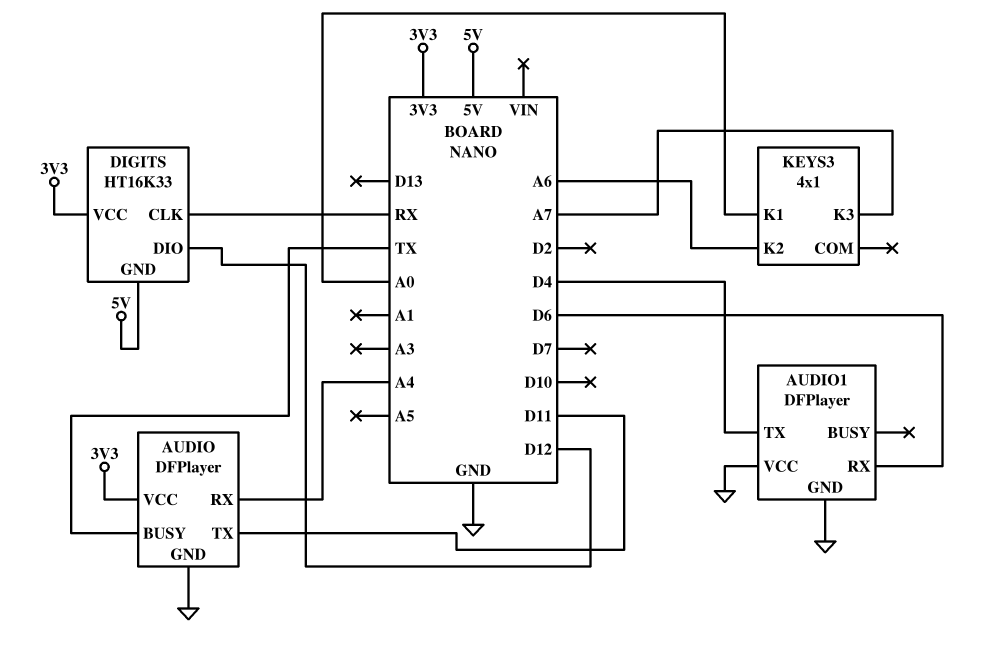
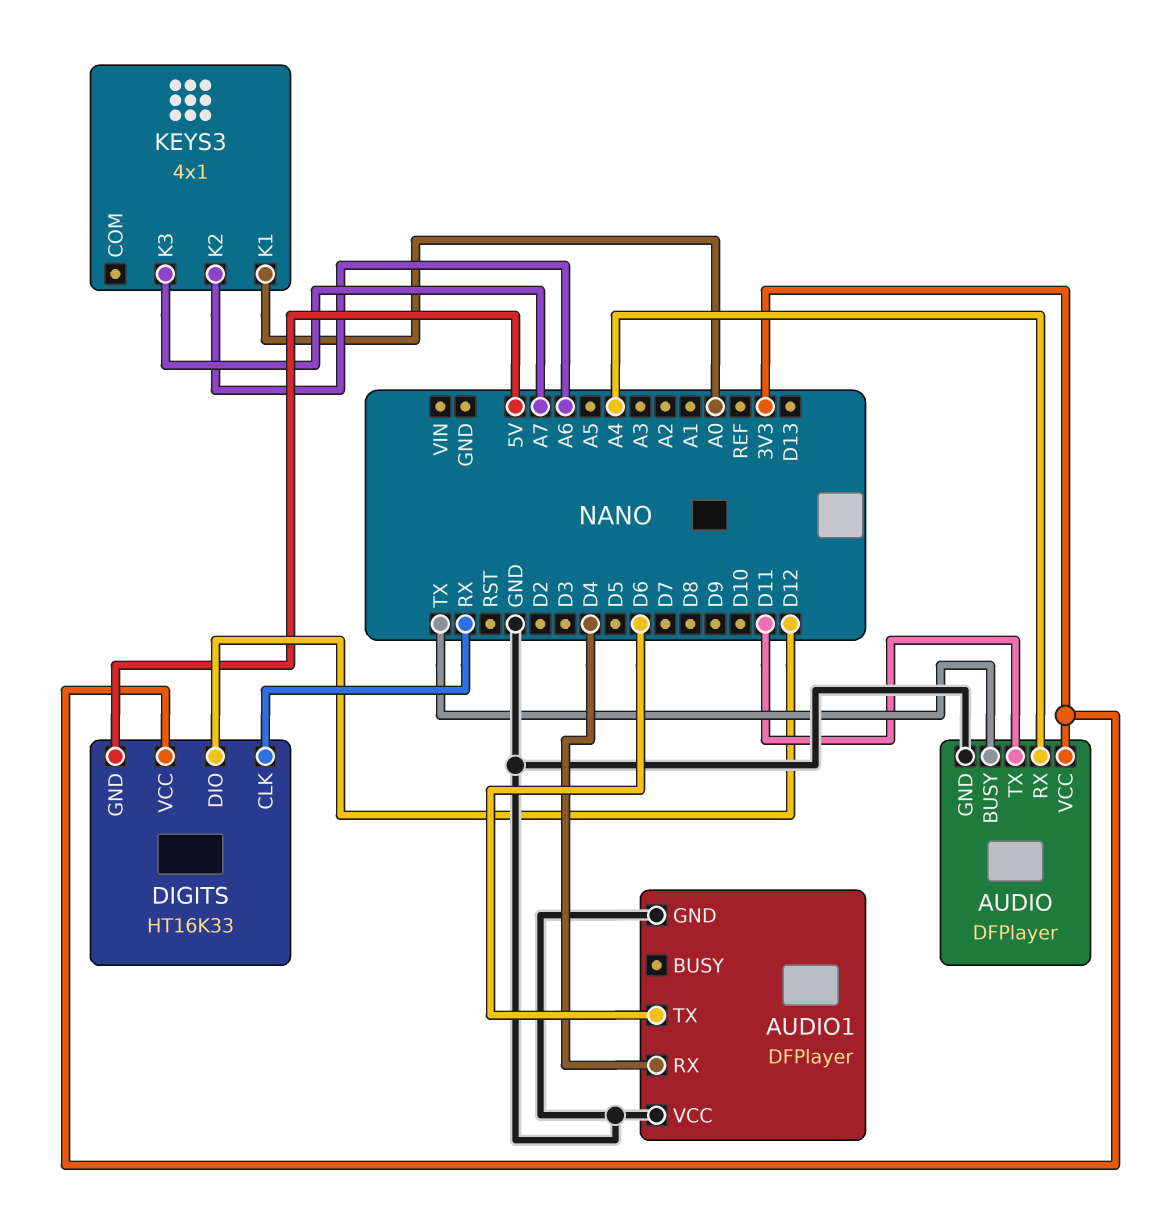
AUDIO1 pin RX: D6 -> D4
AUDIO1 pin TX: D4 -> D6

